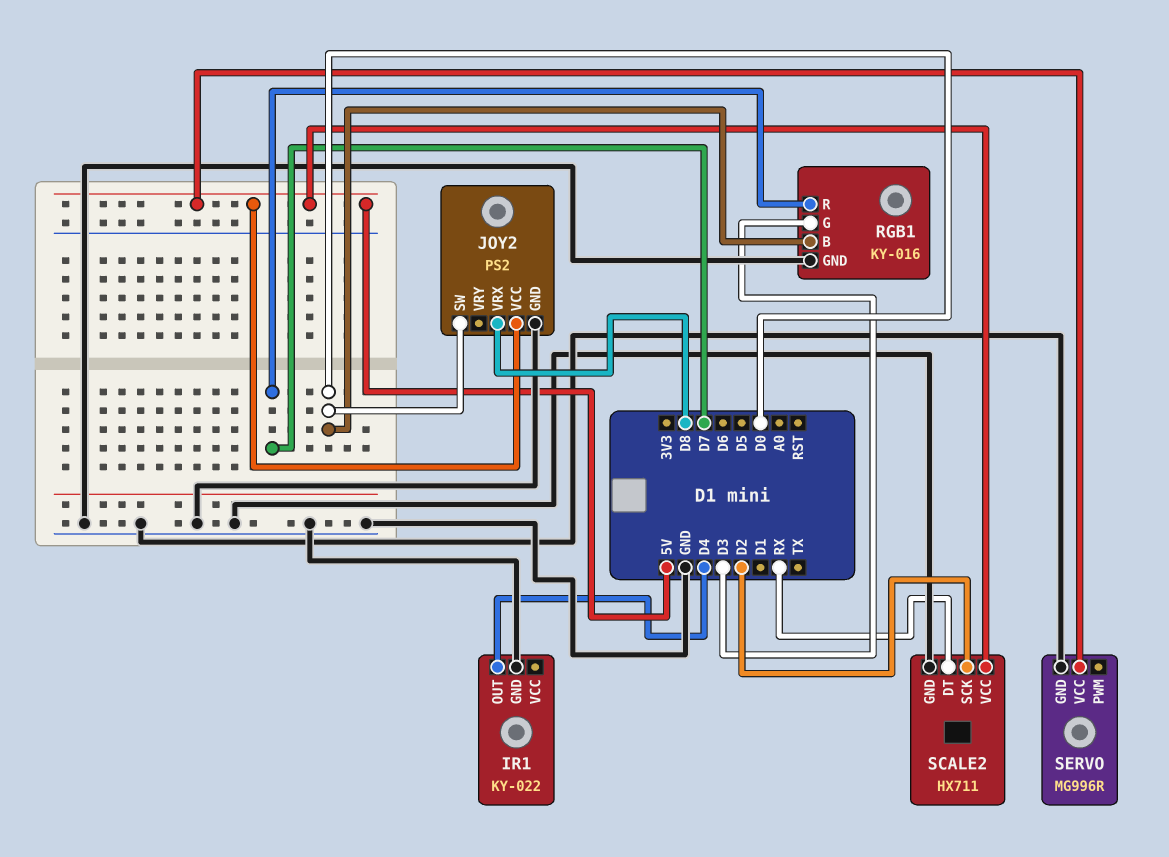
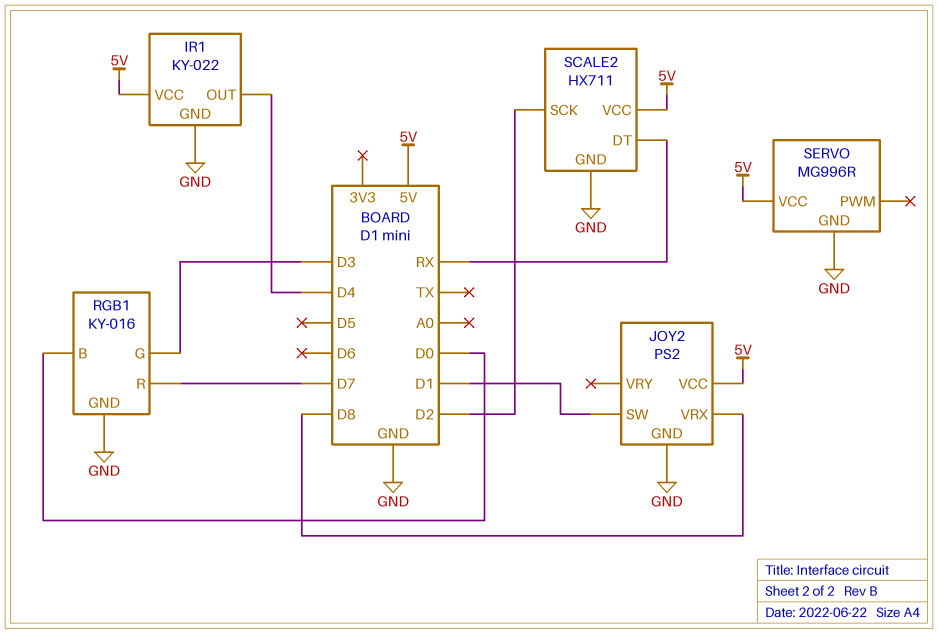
IR1 pin VCC: none -> 5V
JOY2 pin SW: D0 -> D1

